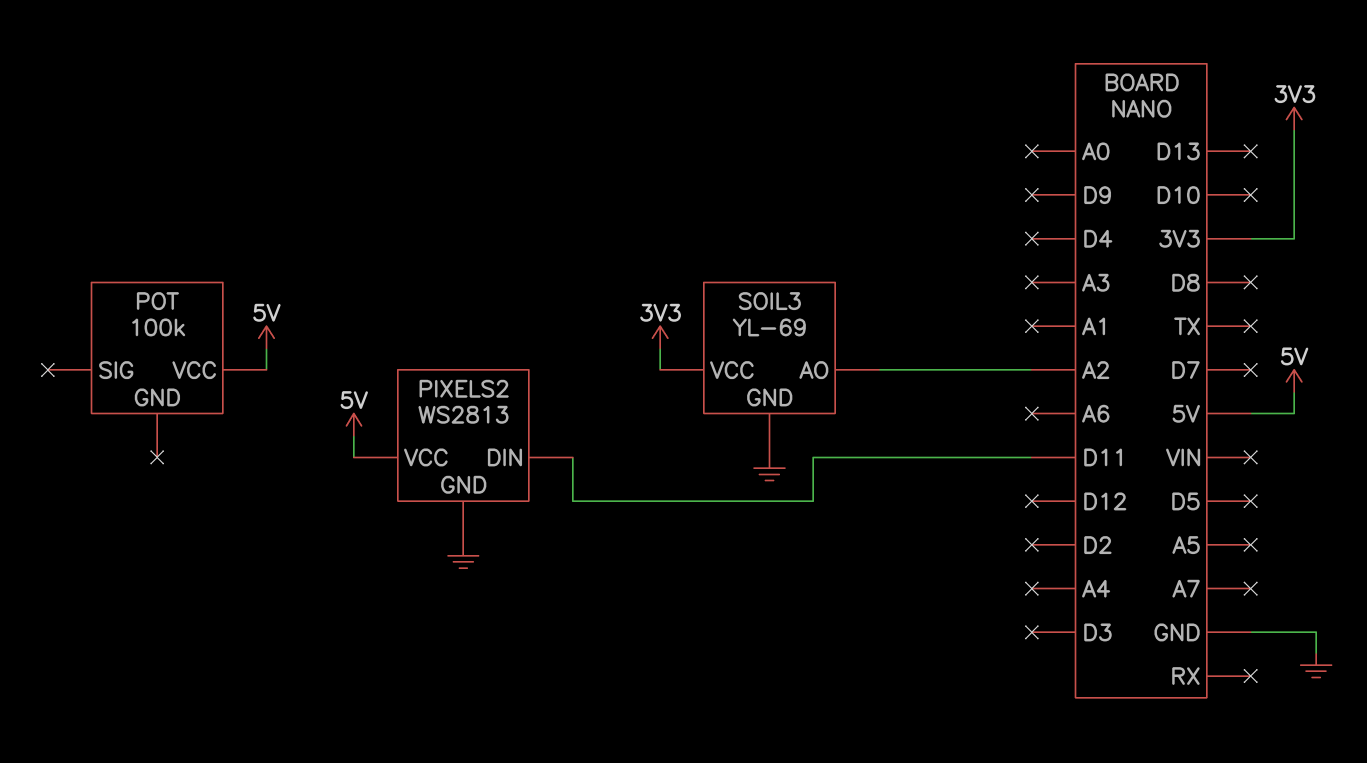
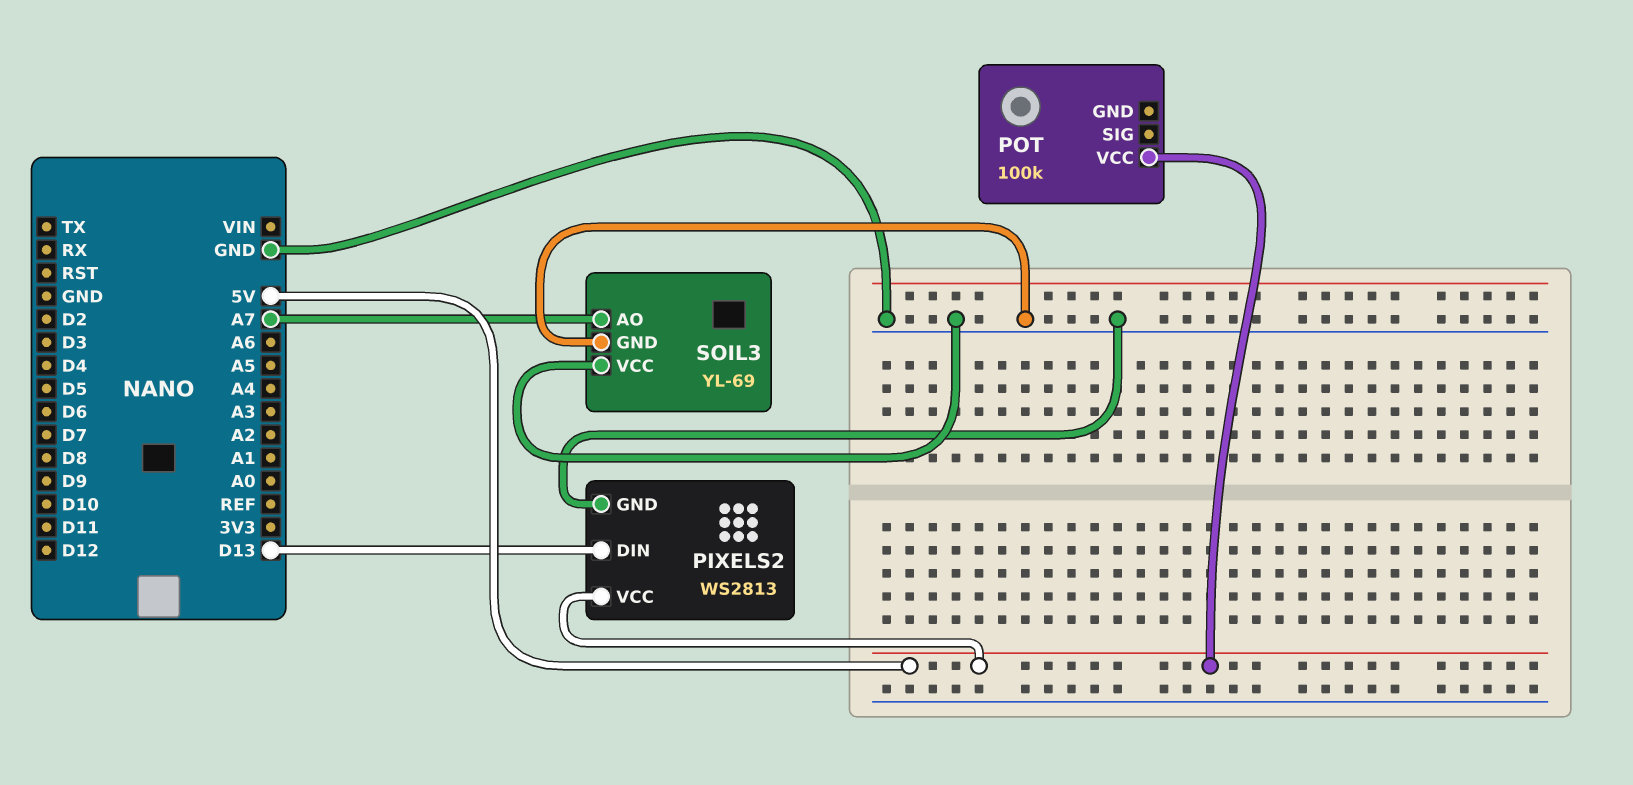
PIXELS2 pin DIN: D11 -> D13
SOIL3 pin AO: A2 -> A7
SOIL3 pin VCC: 3V3 -> GND

